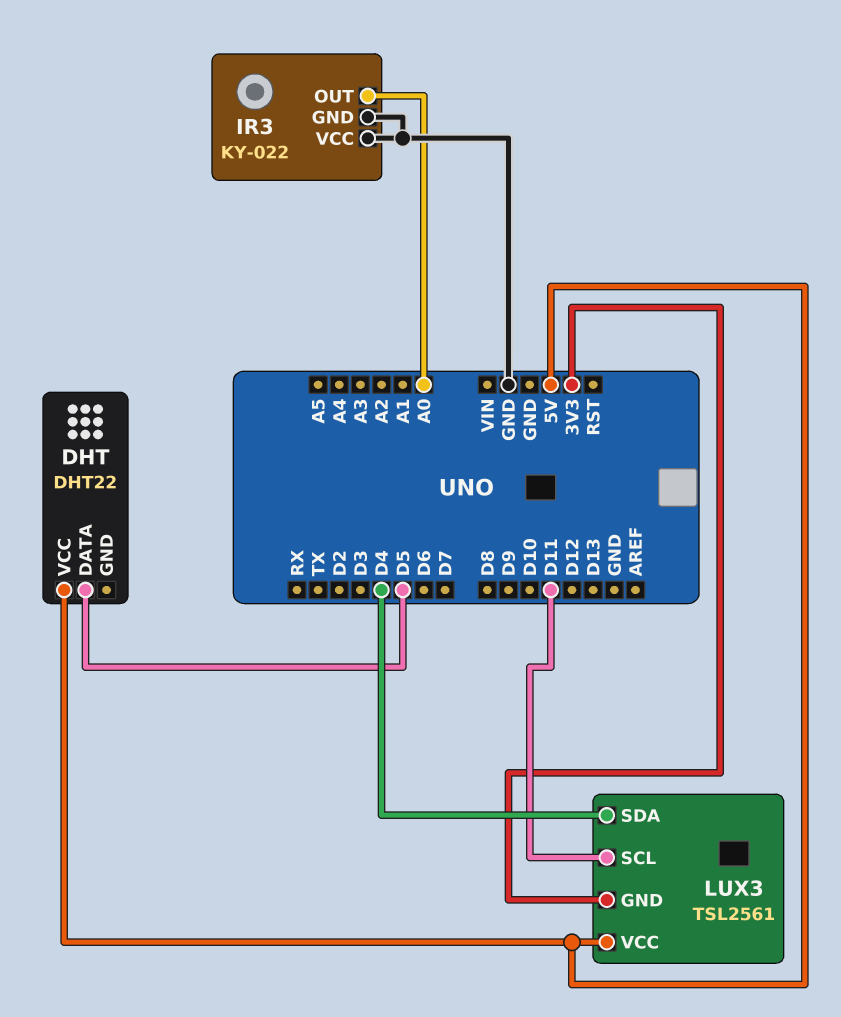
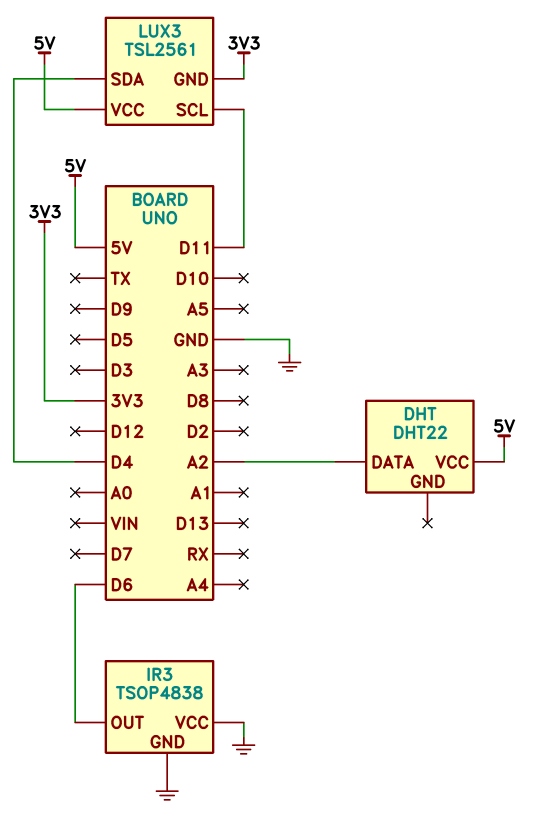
DHT pin DATA: D5 -> A2
IR3: KY-022 -> TSOP4838
IR3 pin OUT: A0 -> D6

